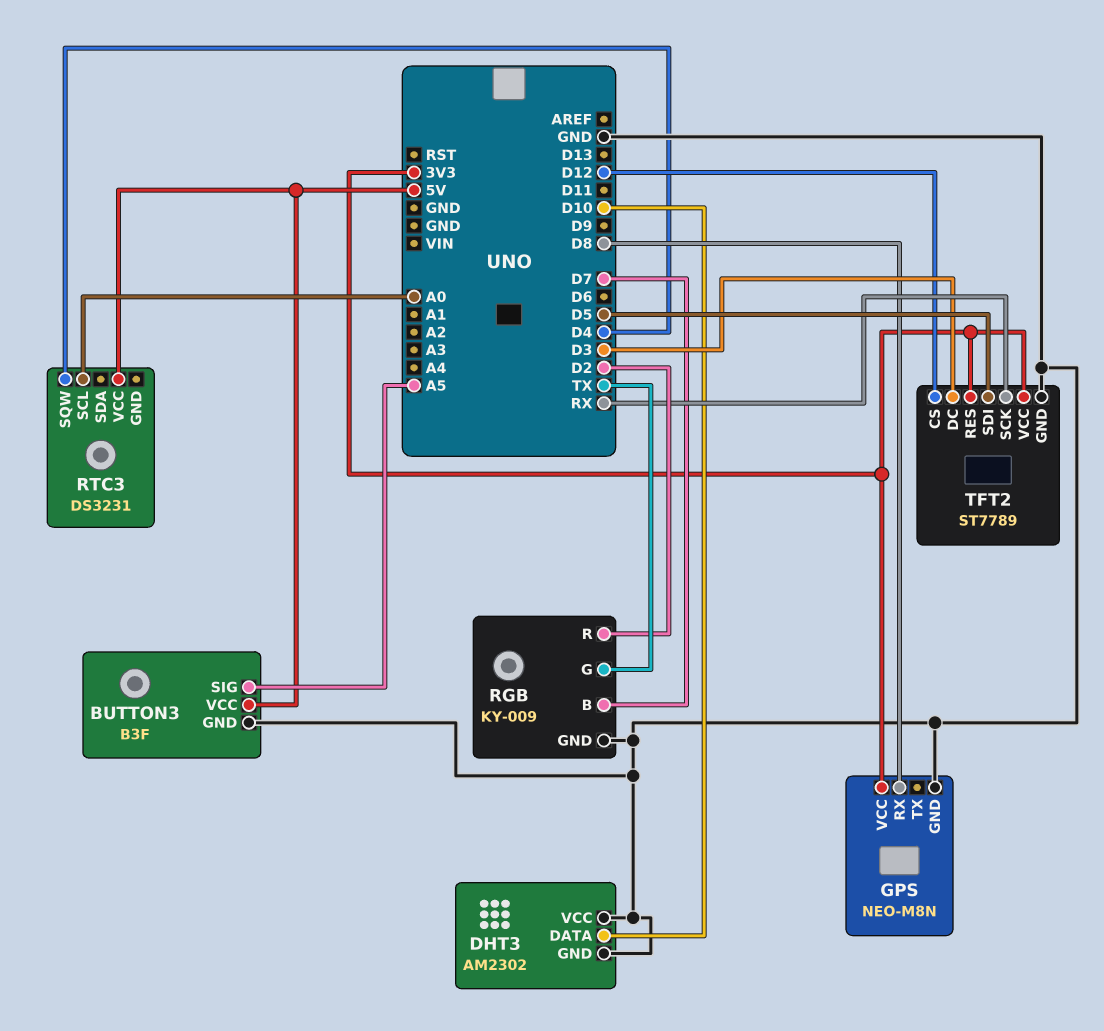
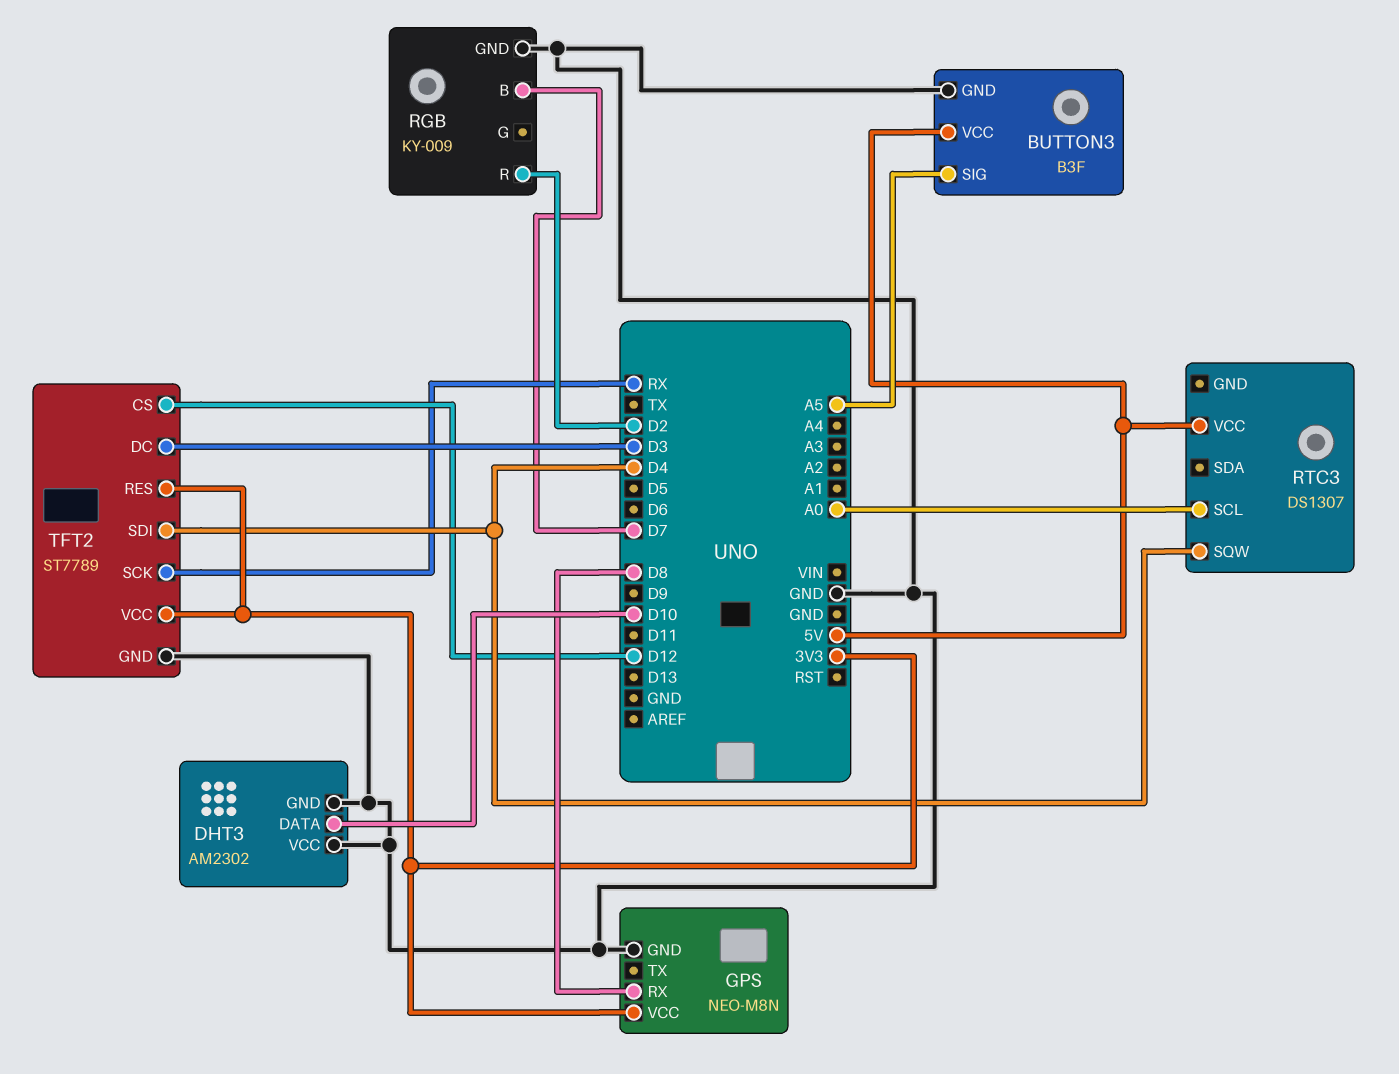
RGB pin G: TX -> none
RTC3: DS3231 -> DS1307
TFT2 pin SDI: D5 -> D4

